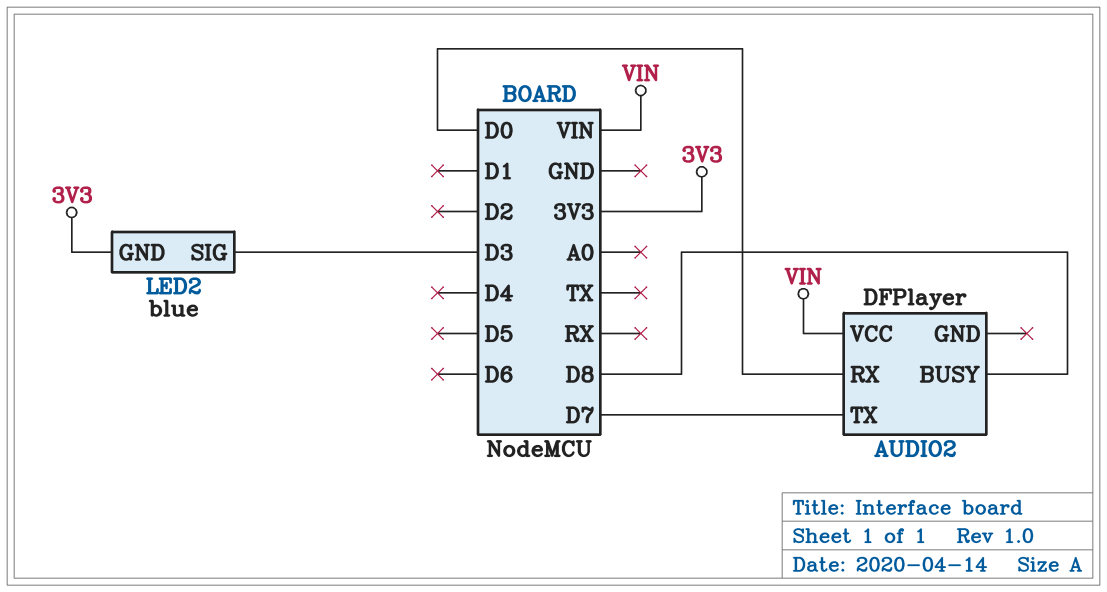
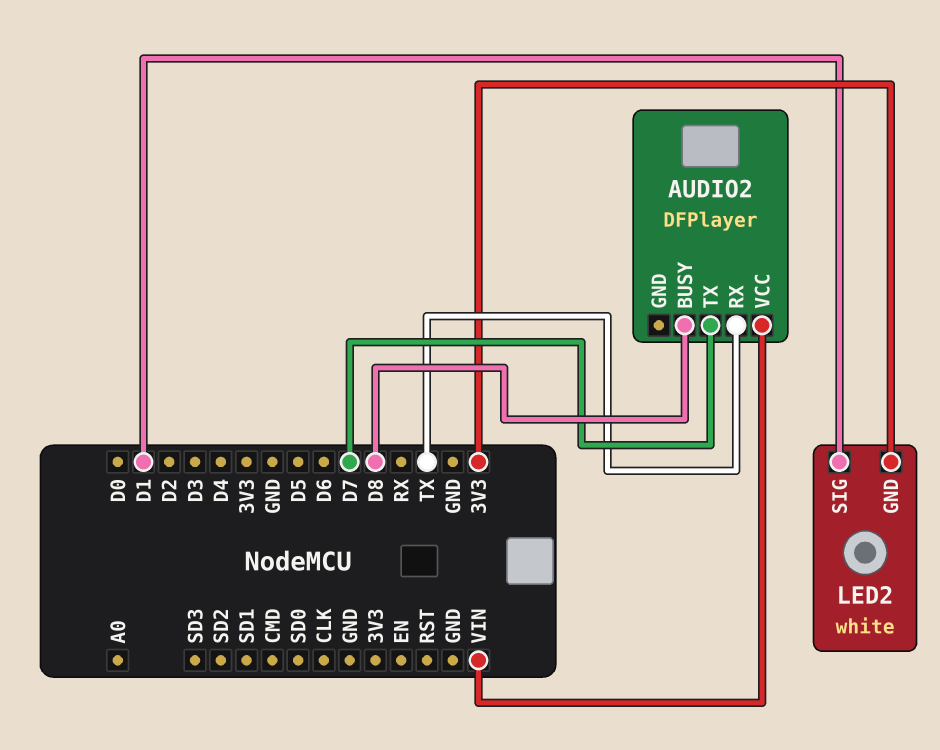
AUDIO2 pin RX: D0 -> TX
LED2: blue -> white
LED2 pin SIG: D3 -> D1

